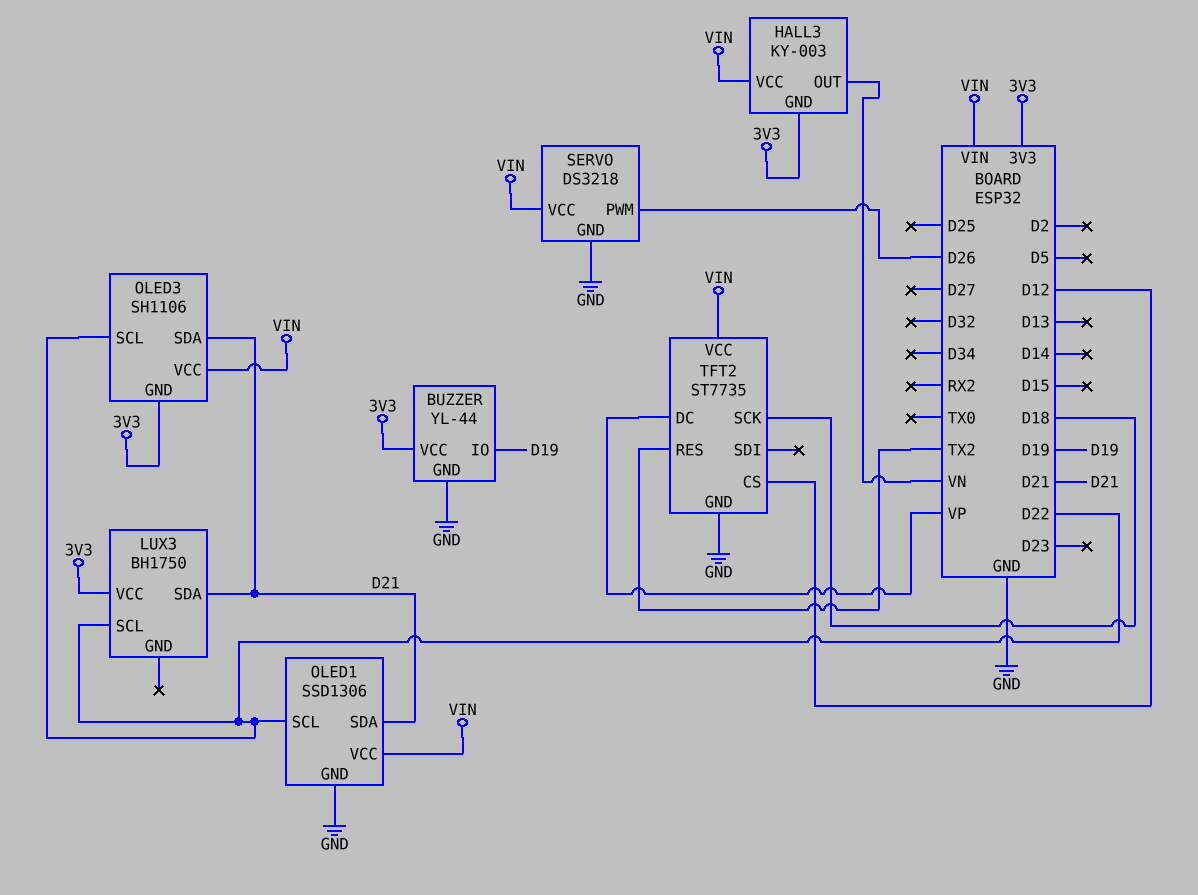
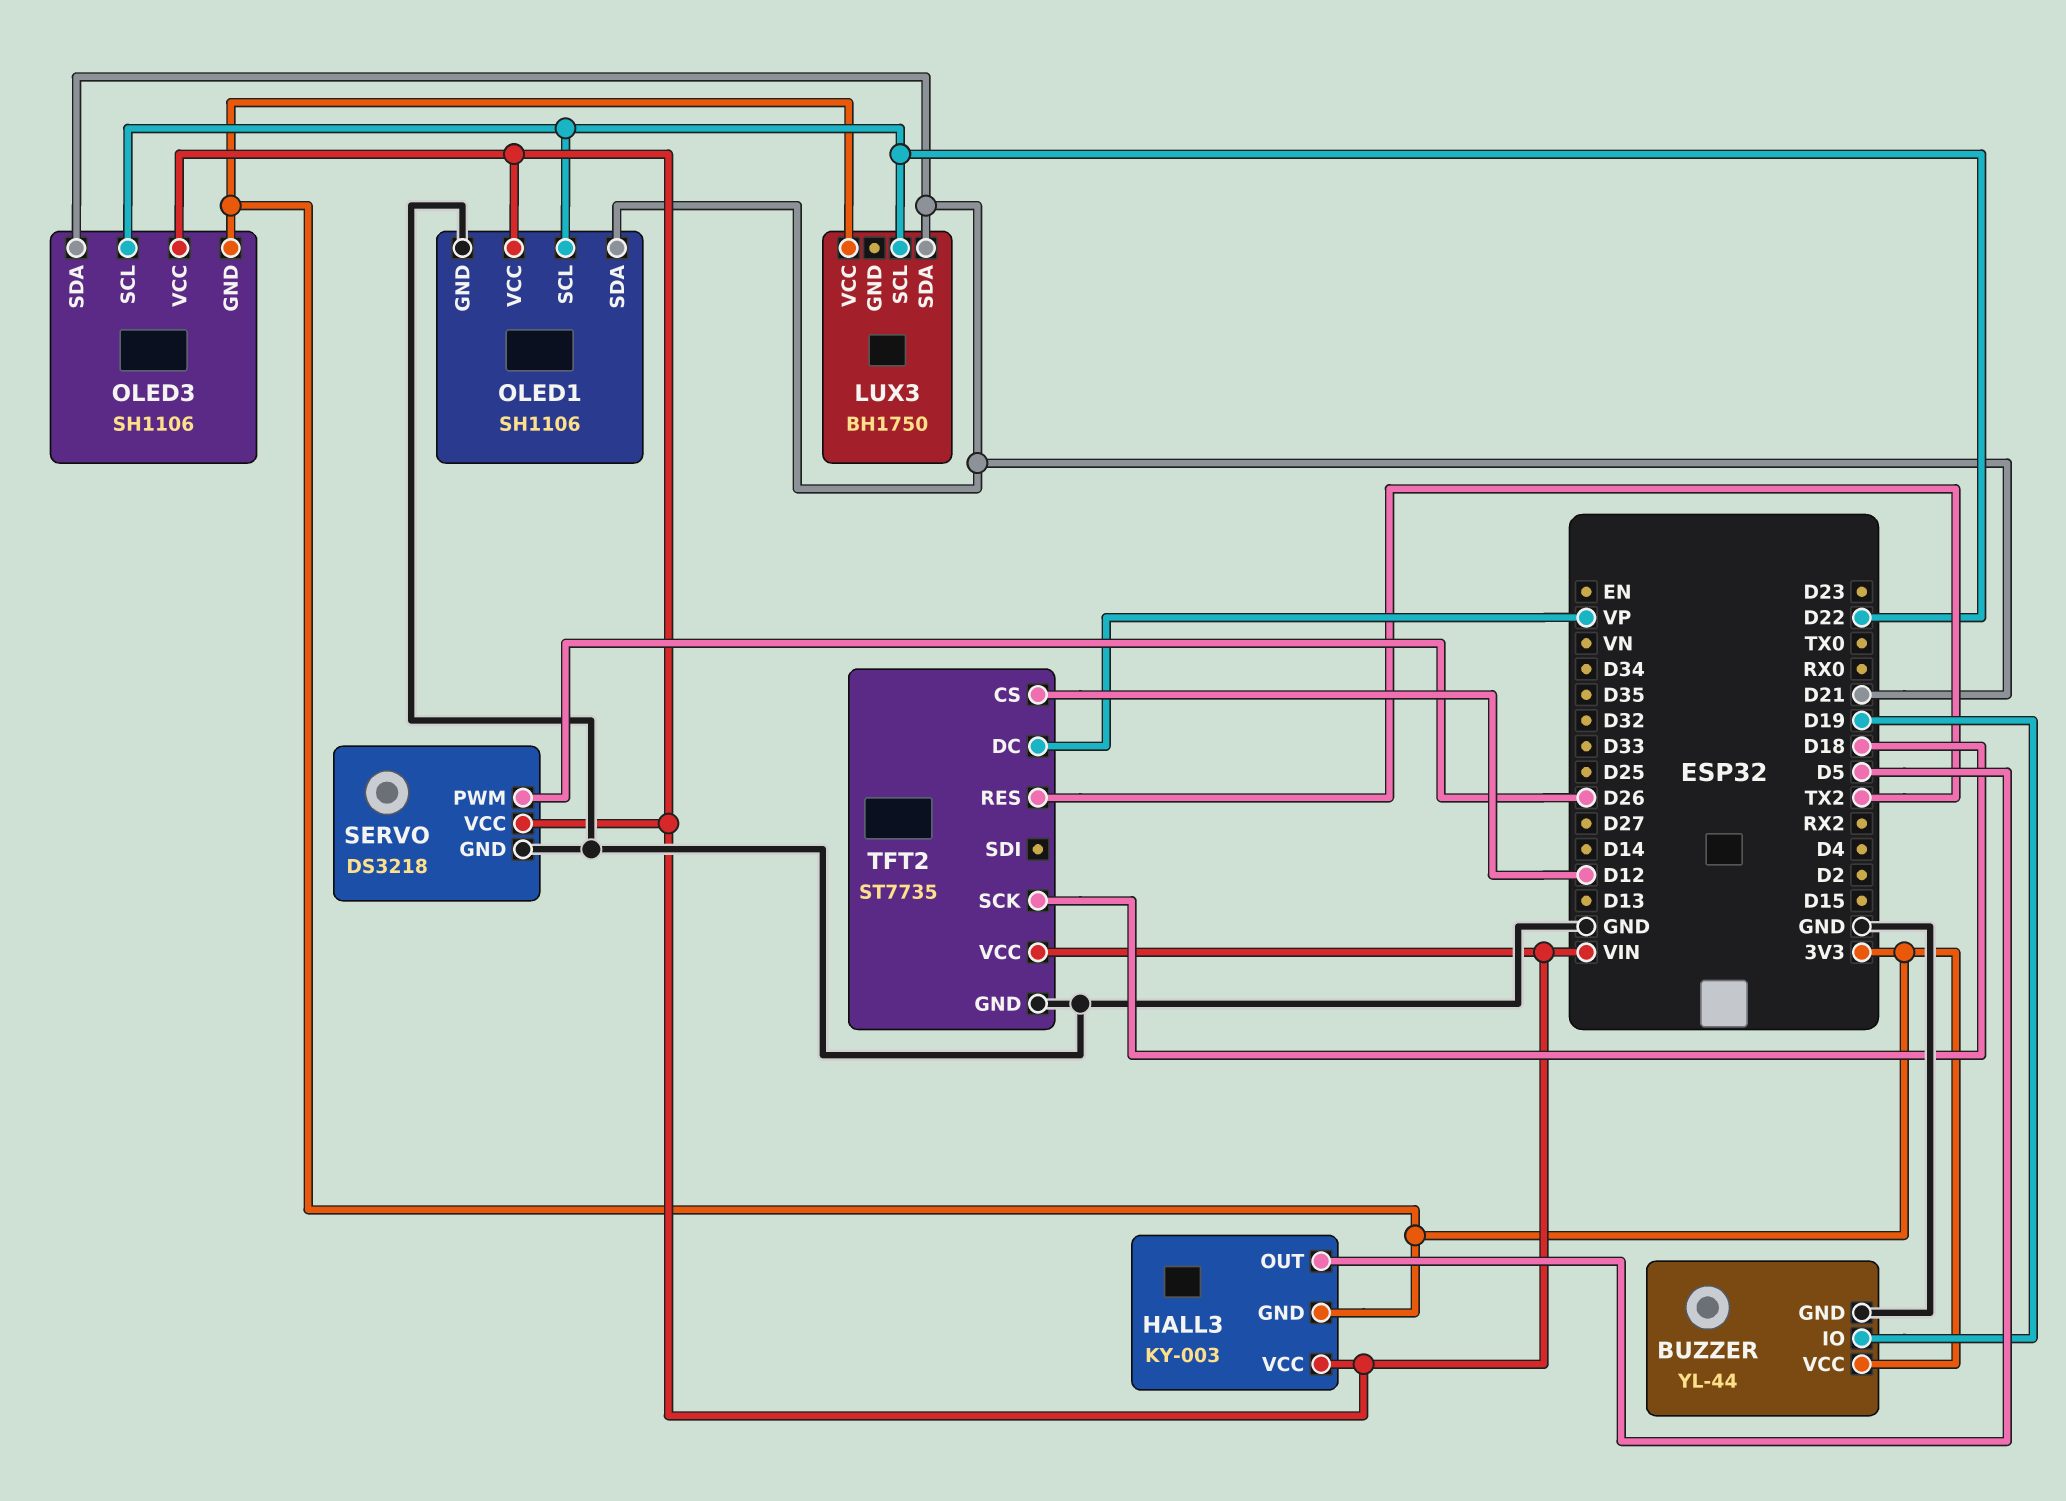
HALL3 pin OUT: VN -> D5
OLED1: SSD1306 -> SH1106

